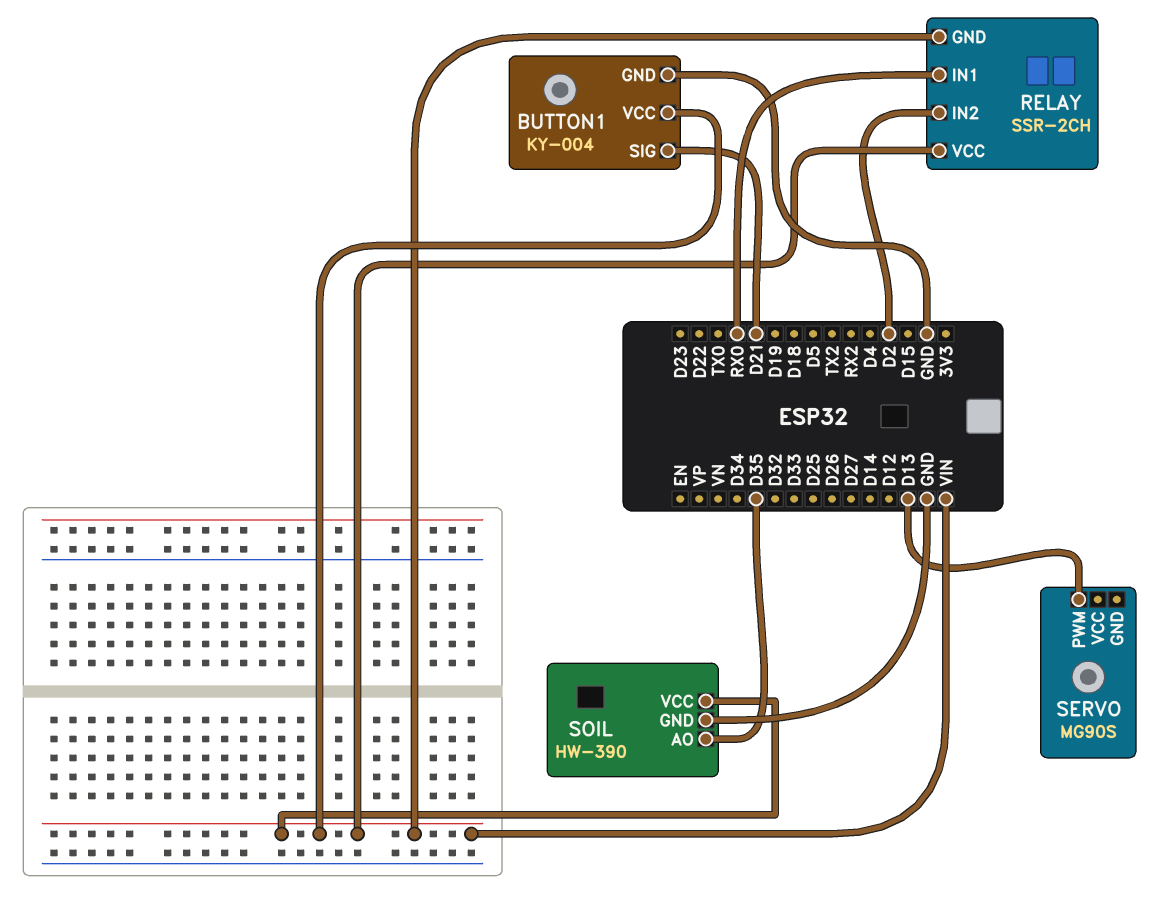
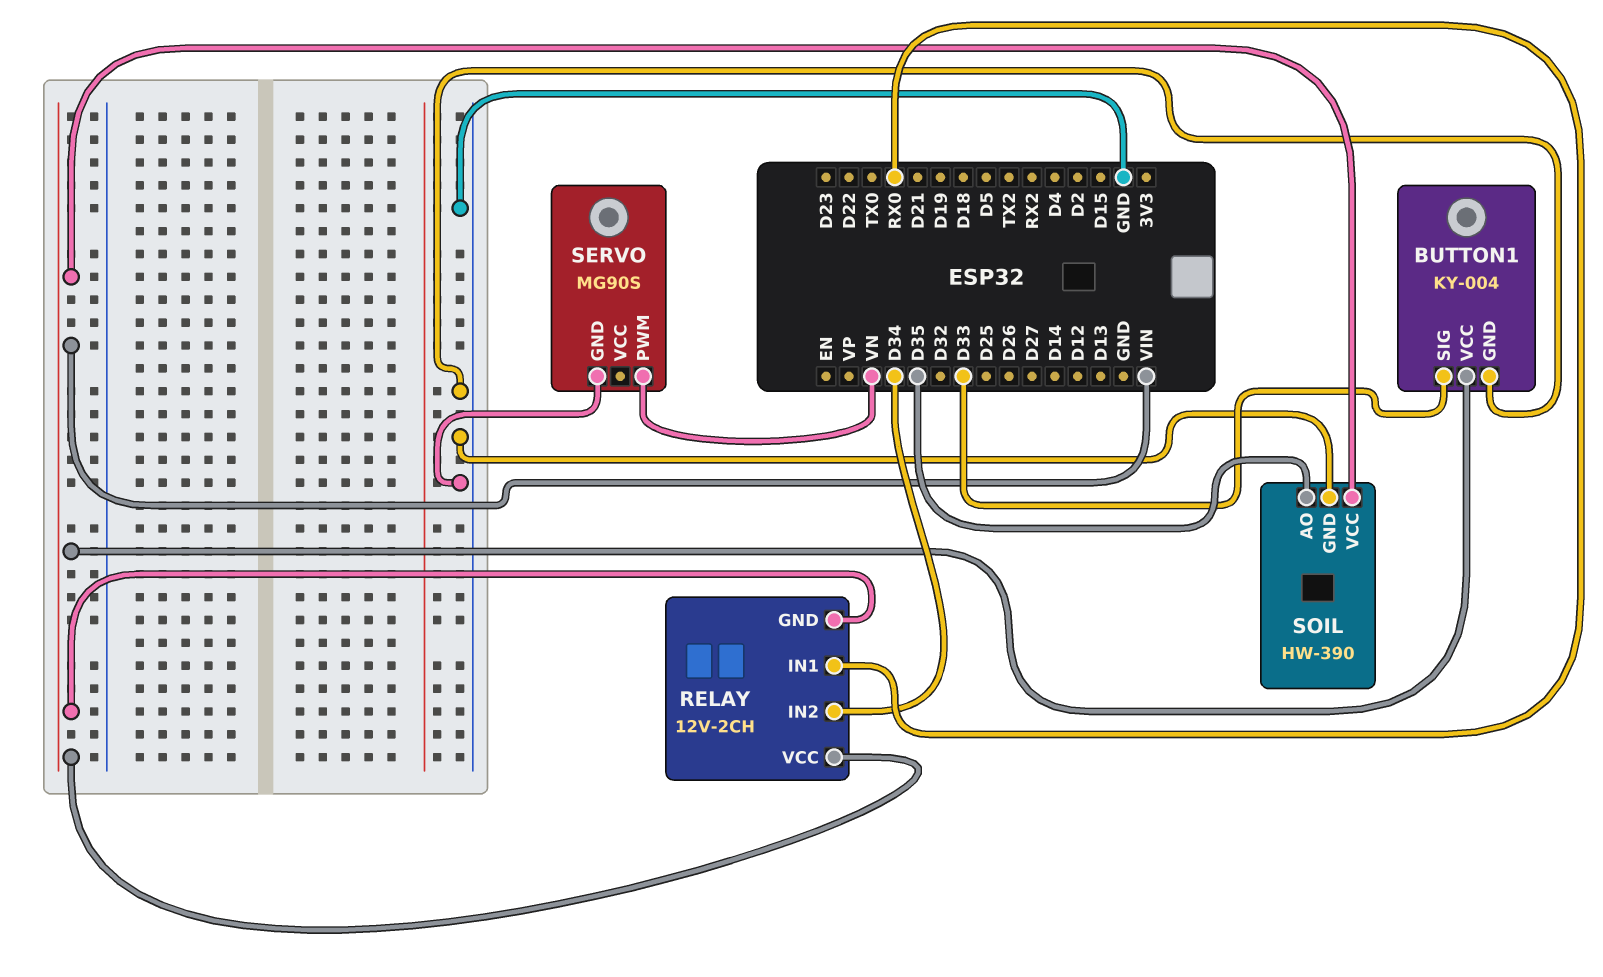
BUTTON1 pin SIG: D21 -> D33
RELAY: SSR-2CH -> 12V-2CH
RELAY pin IN2: D2 -> D34
SERVO pin GND: none -> GND
SERVO pin PWM: D13 -> VN

